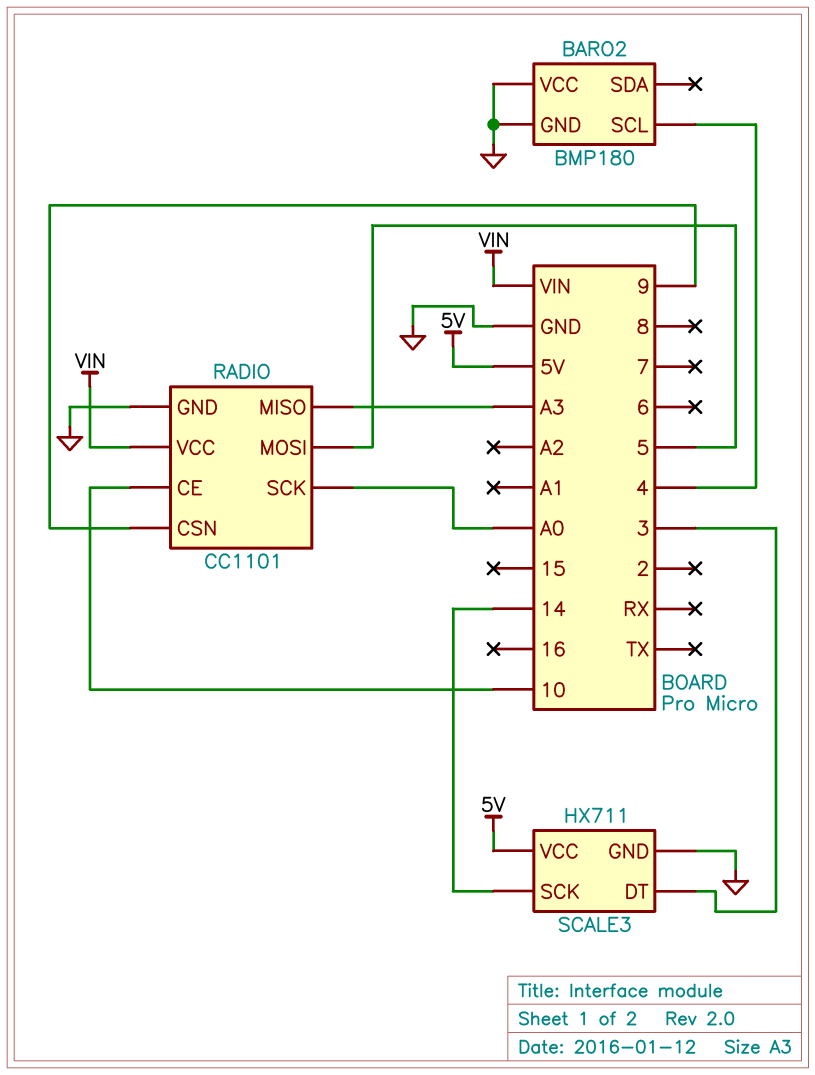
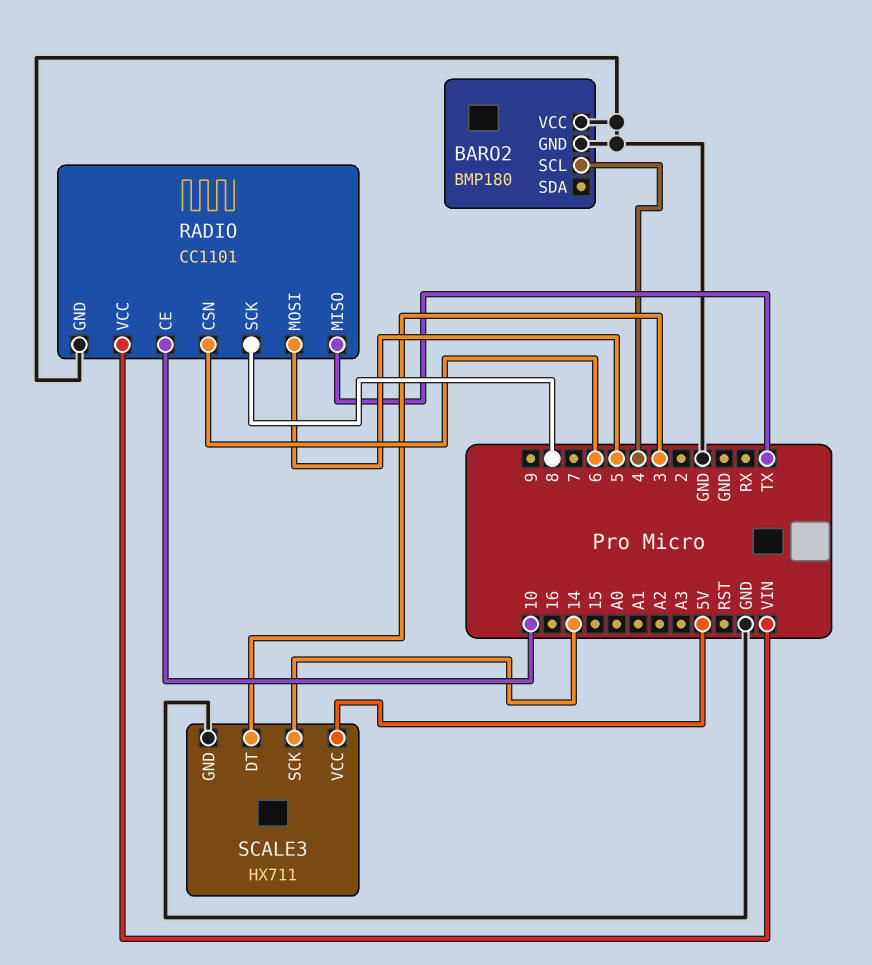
RADIO pin CSN: 9 -> 6
RADIO pin MISO: A3 -> TX
RADIO pin SCK: A0 -> 8

